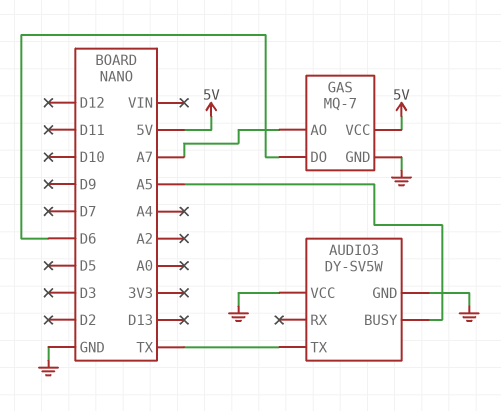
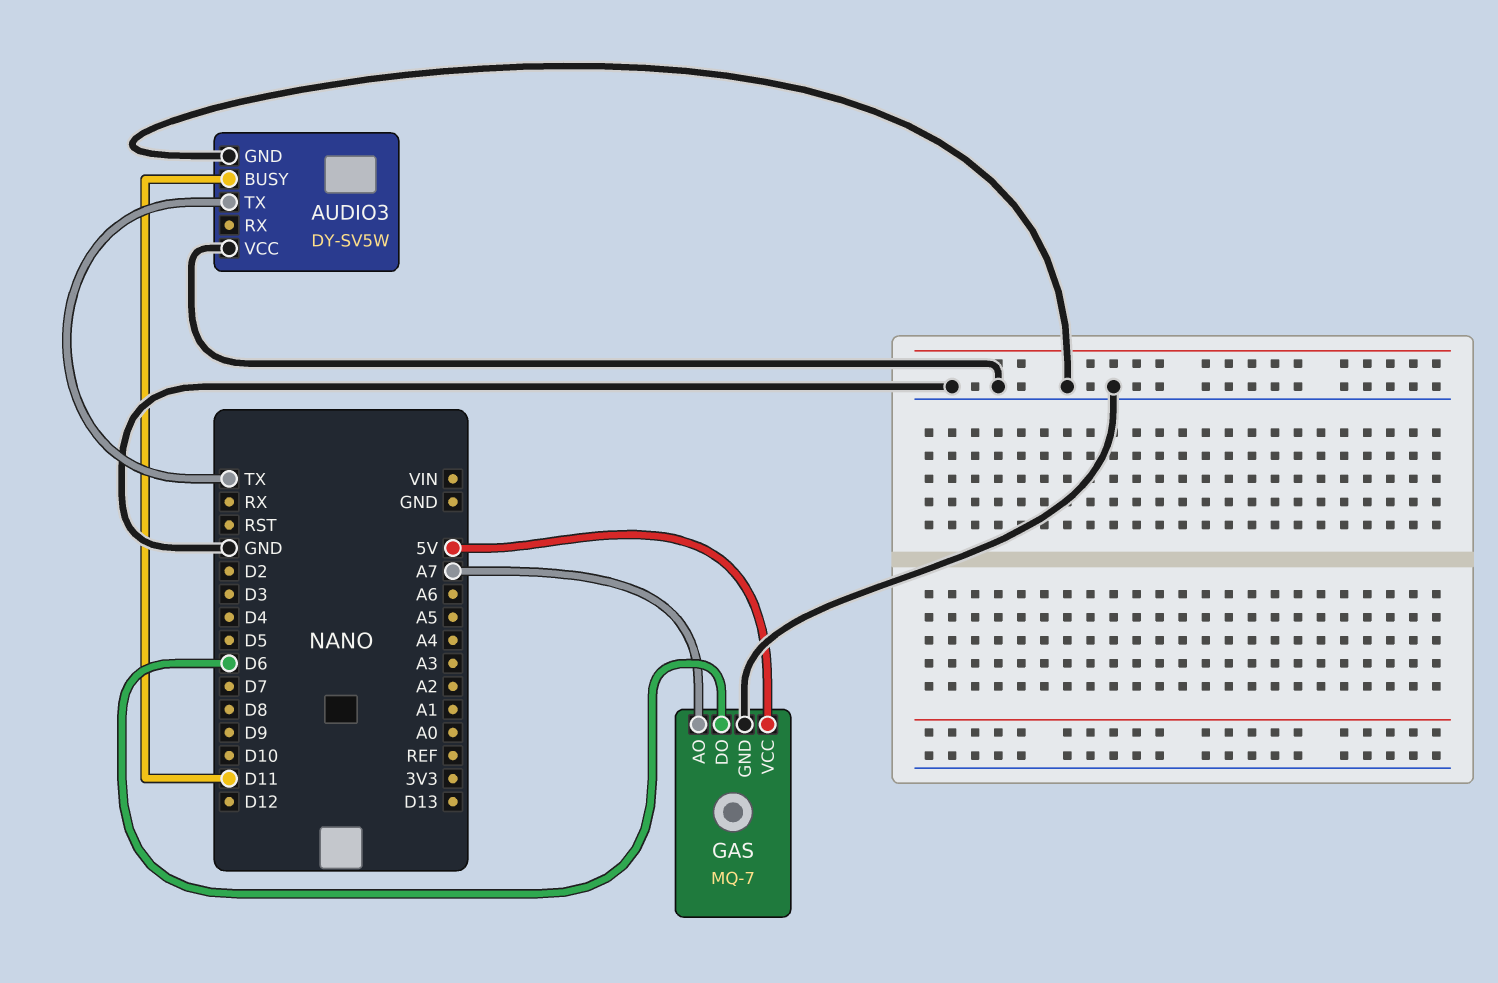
AUDIO3 pin BUSY: A5 -> D11

